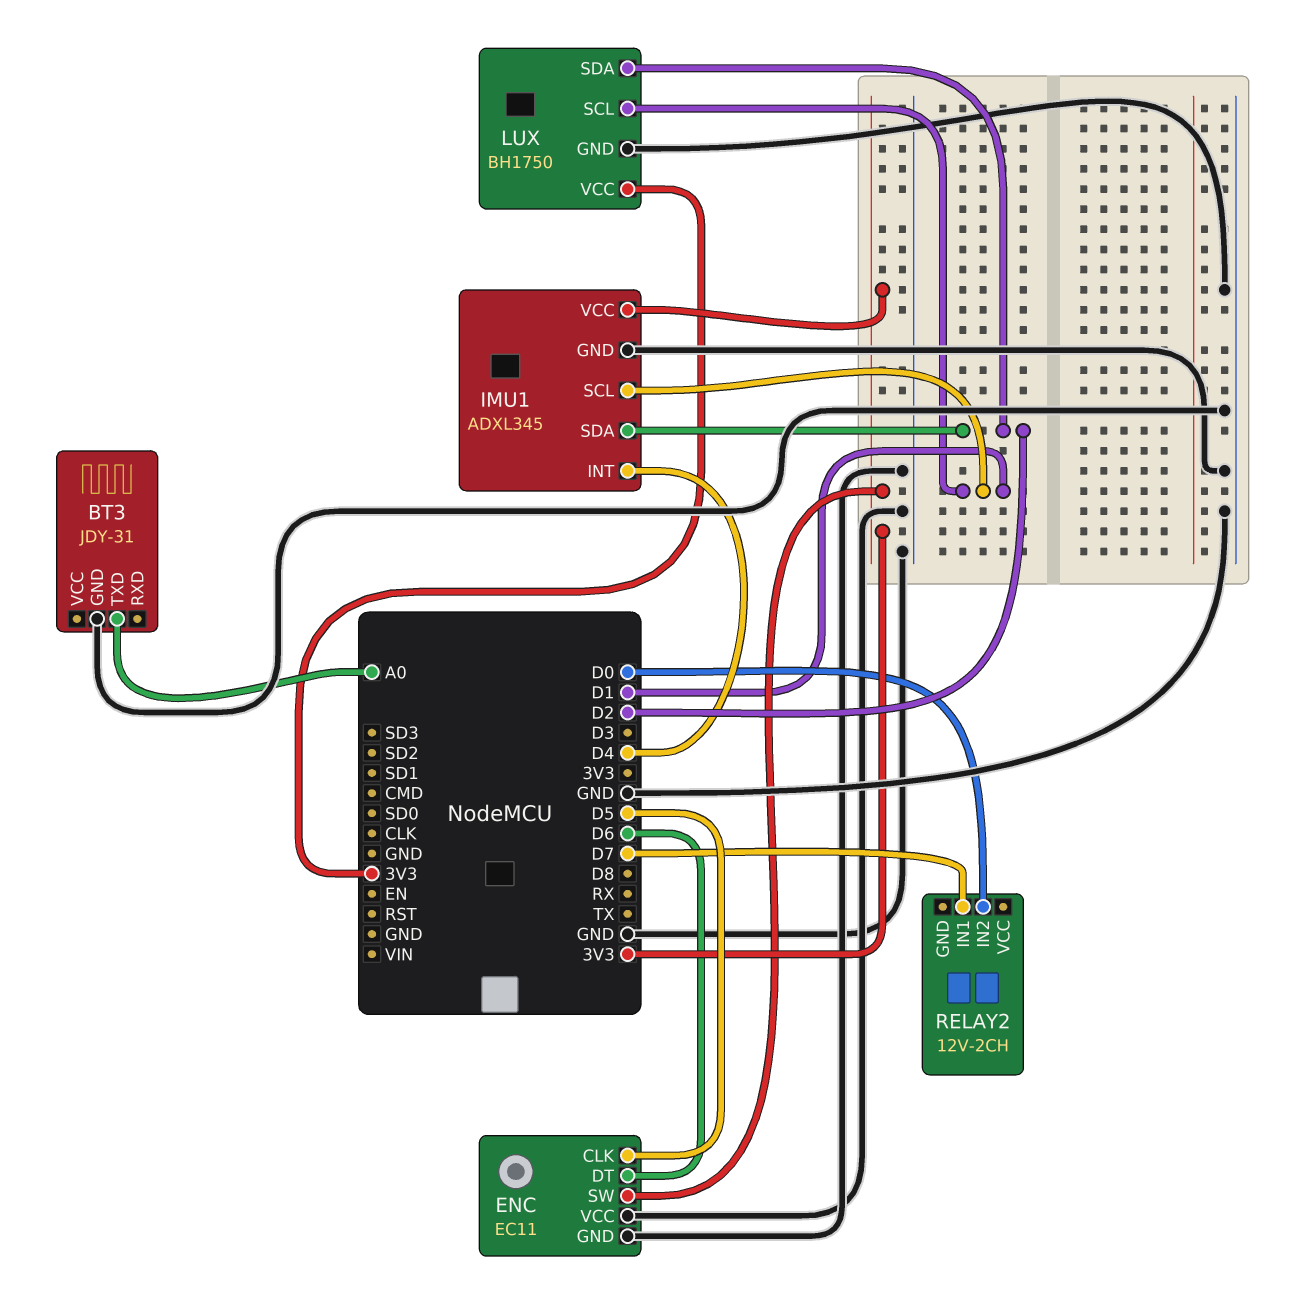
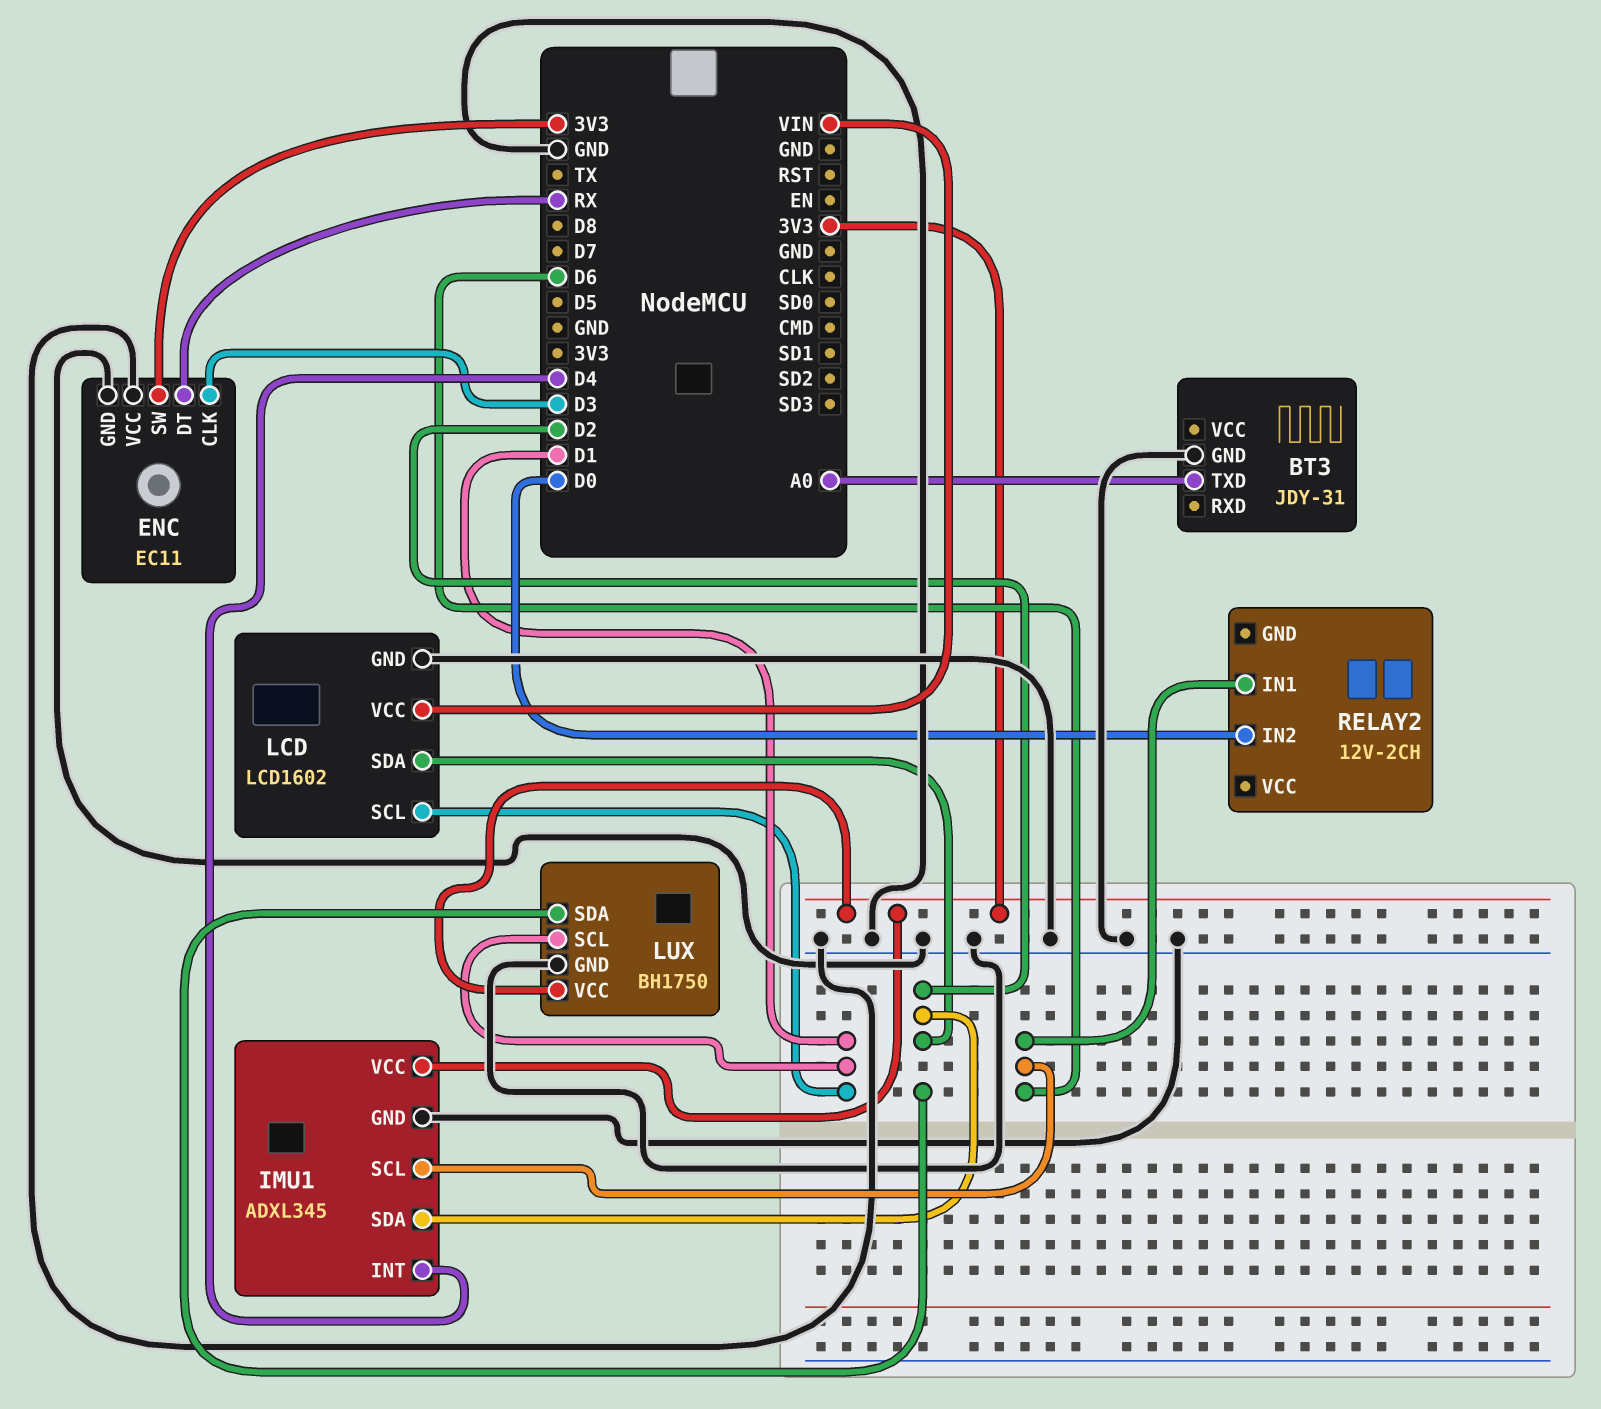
ENC pin CLK: D5 -> D3
ENC pin DT: D6 -> RX
IMU1 pin SCL: D1 -> D6
LCD: none -> LCD1602
LCD pin GND: none -> GND
LCD pin SCL: none -> D1
LCD pin SDA: none -> D2
LCD pin VCC: none -> VIN
RELAY2 pin IN1: D7 -> D6

